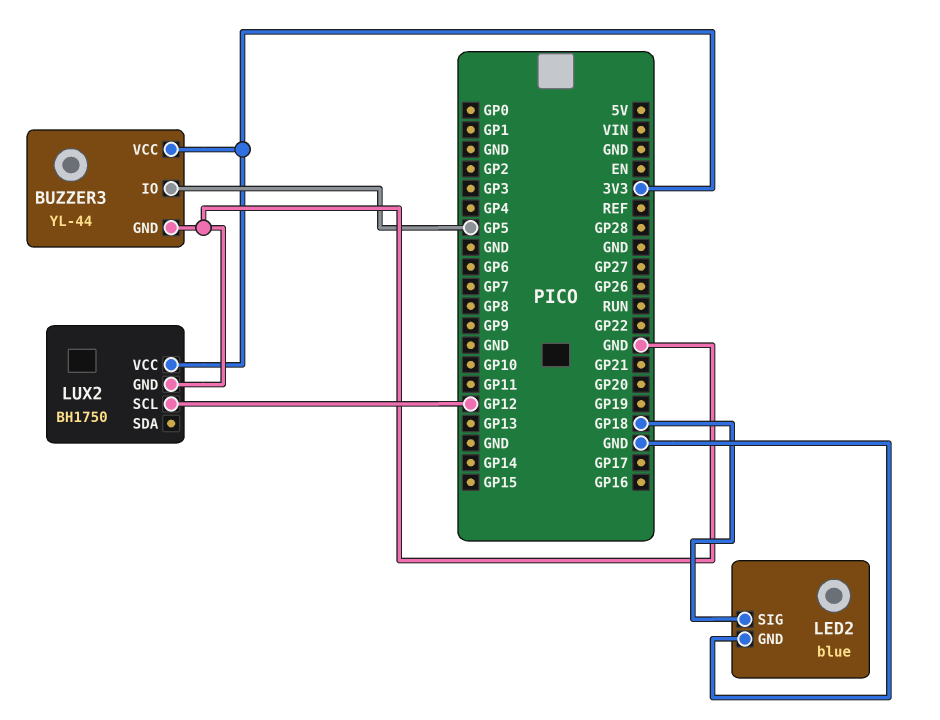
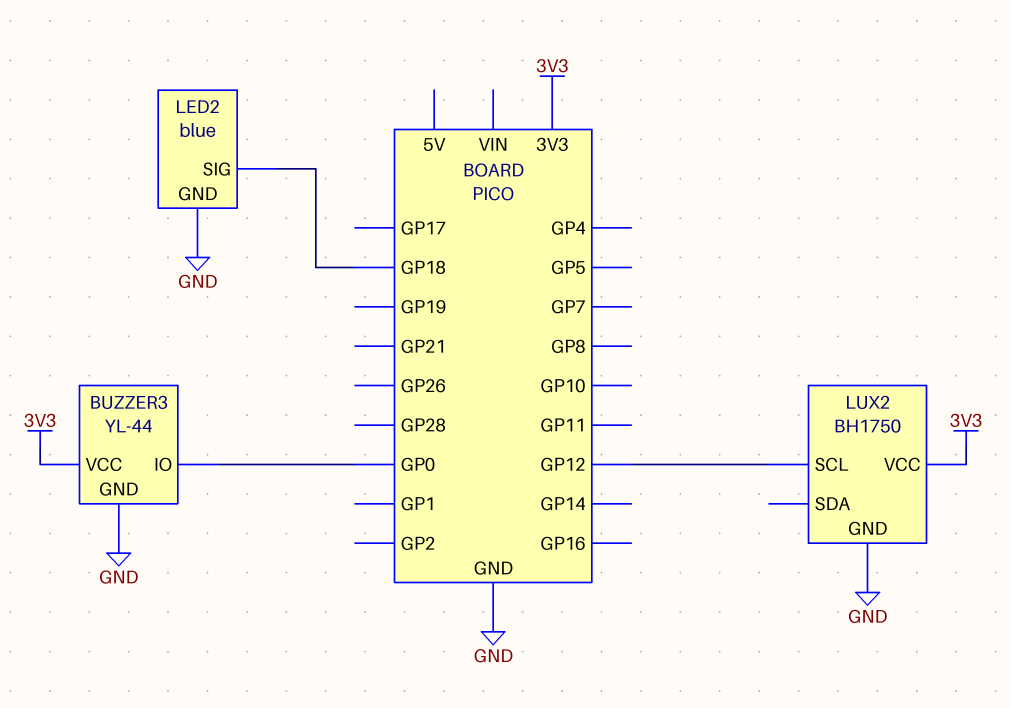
BUZZER3 pin IO: GP5 -> GP0

